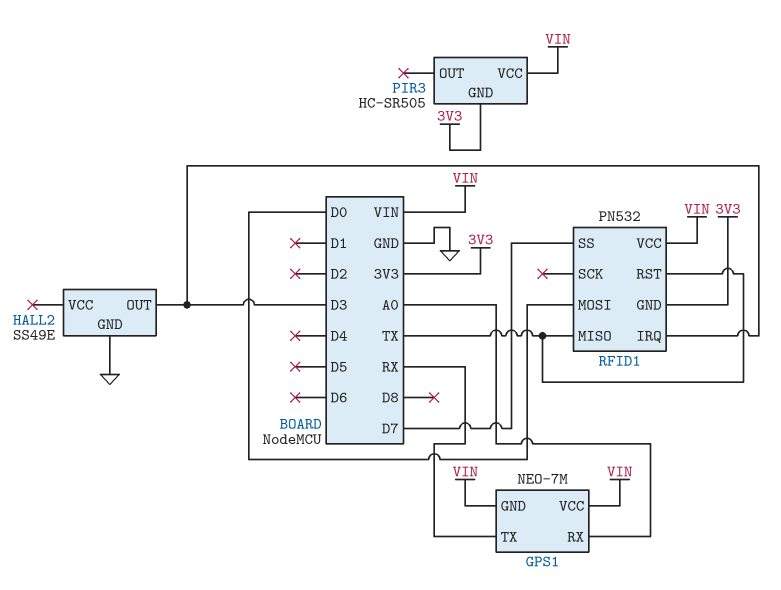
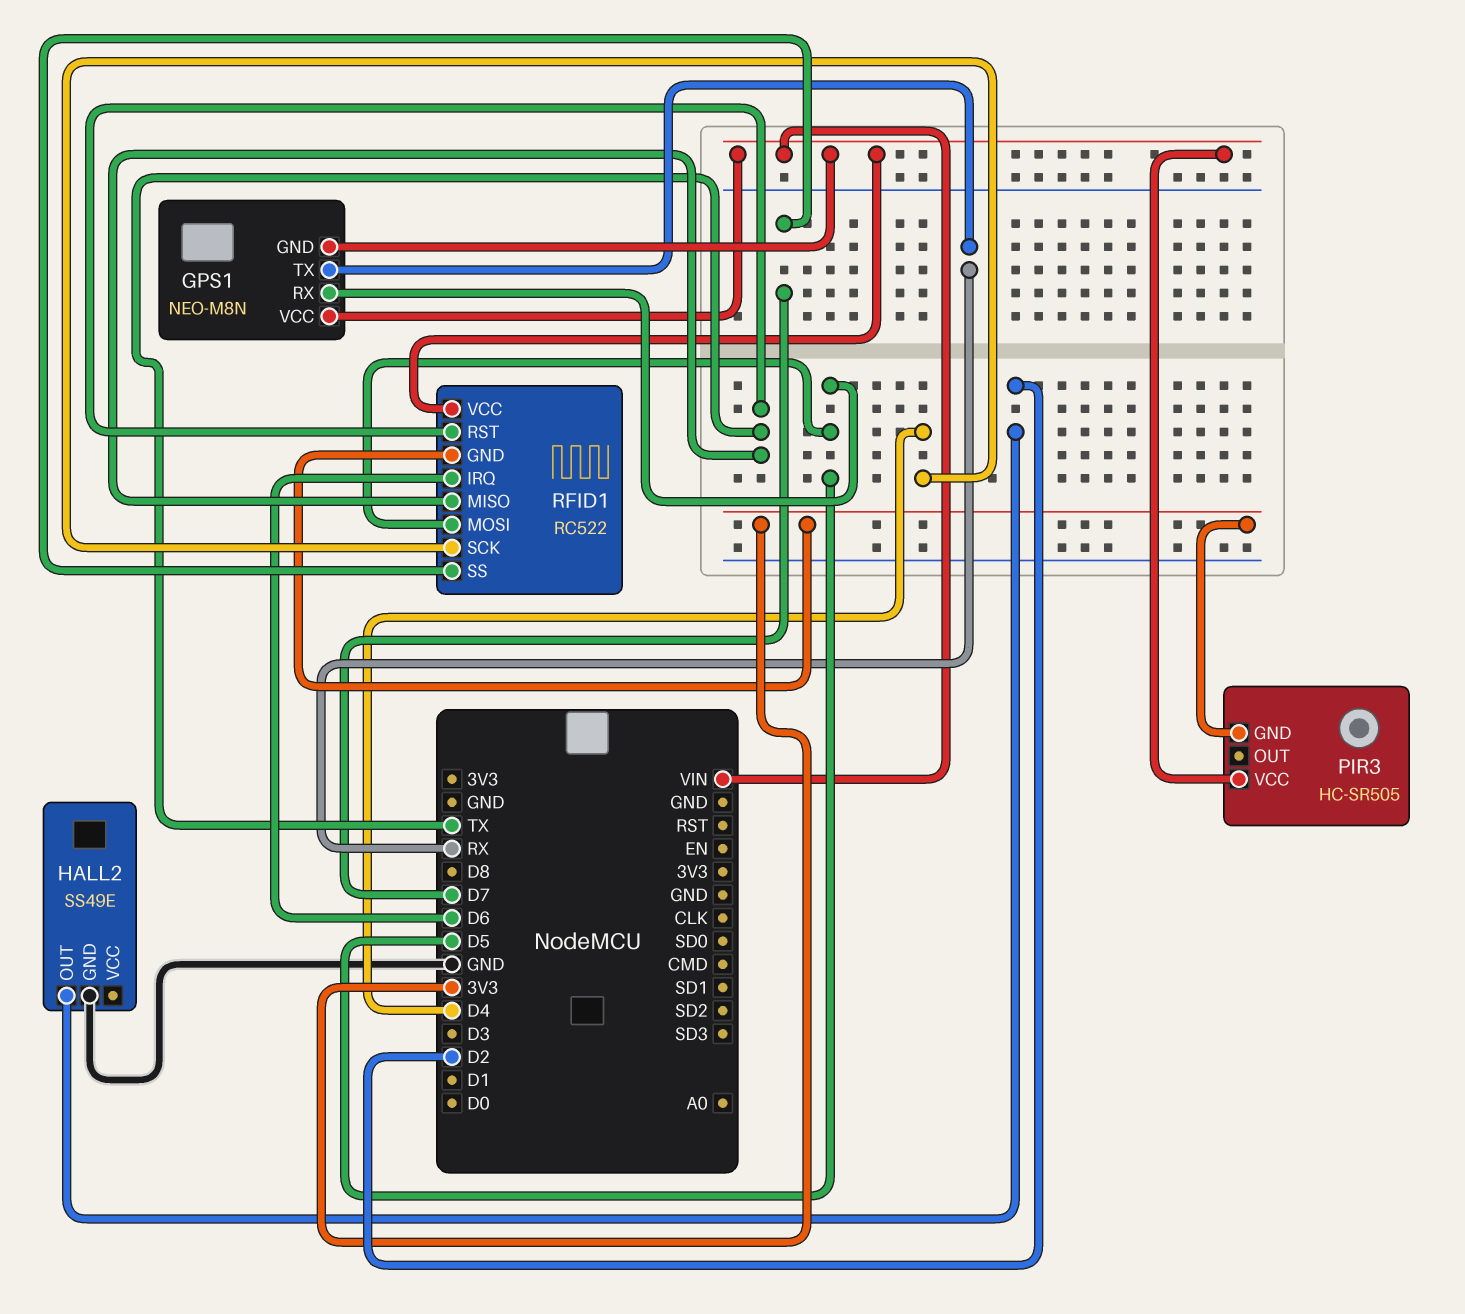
GPS1: NEO-7M -> NEO-M8N
GPS1 pin RX: A0 -> D5
HALL2 pin OUT: D3 -> D2
RFID1: PN532 -> RC522
RFID1 pin IRQ: D3 -> D6
RFID1 pin MOSI: D0 -> D5
RFID1 pin SCK: none -> D4

